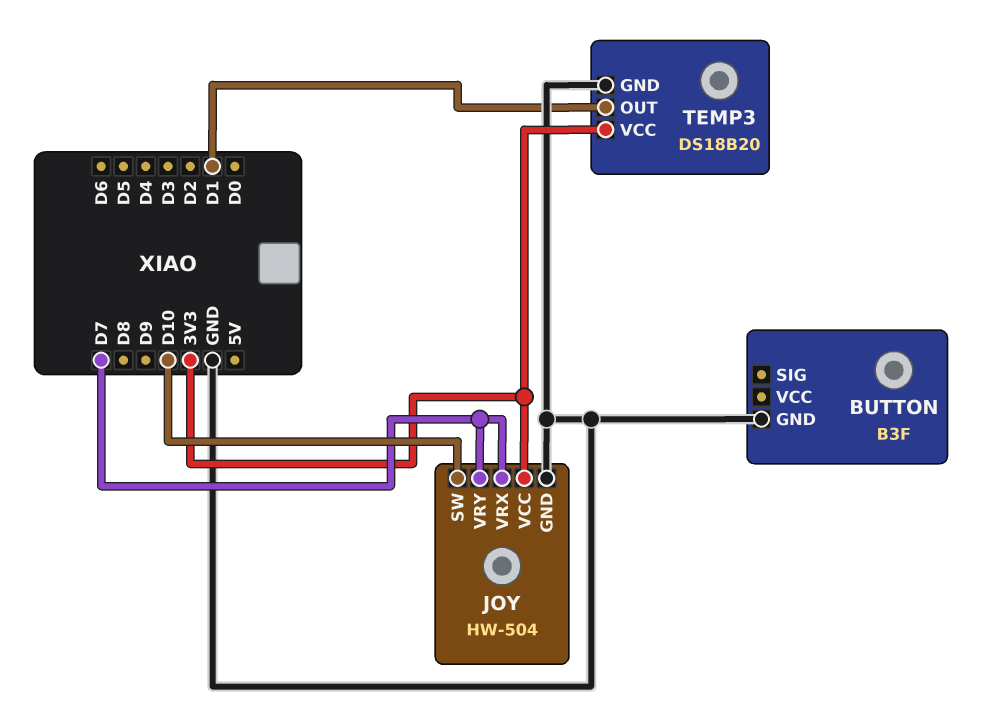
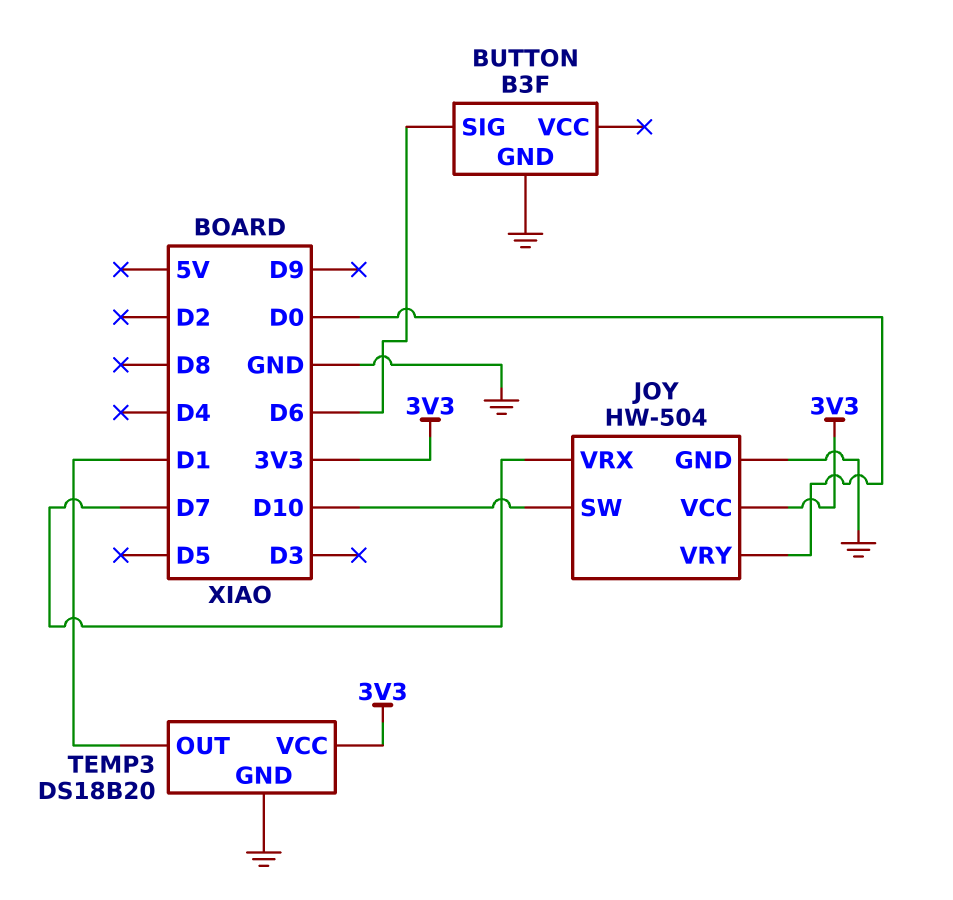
BUTTON pin SIG: none -> D6
JOY pin VRY: D7 -> D0

